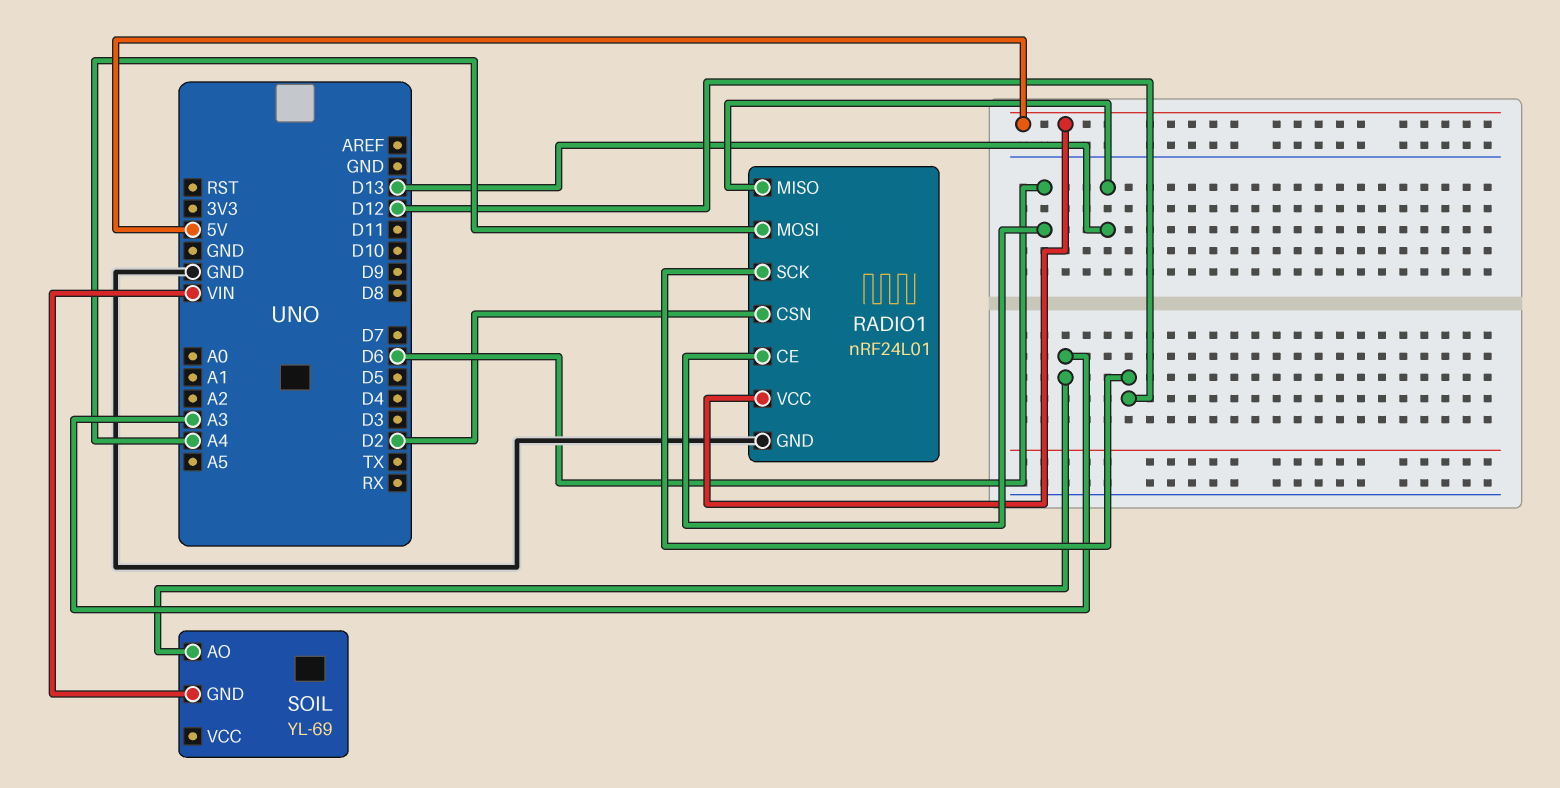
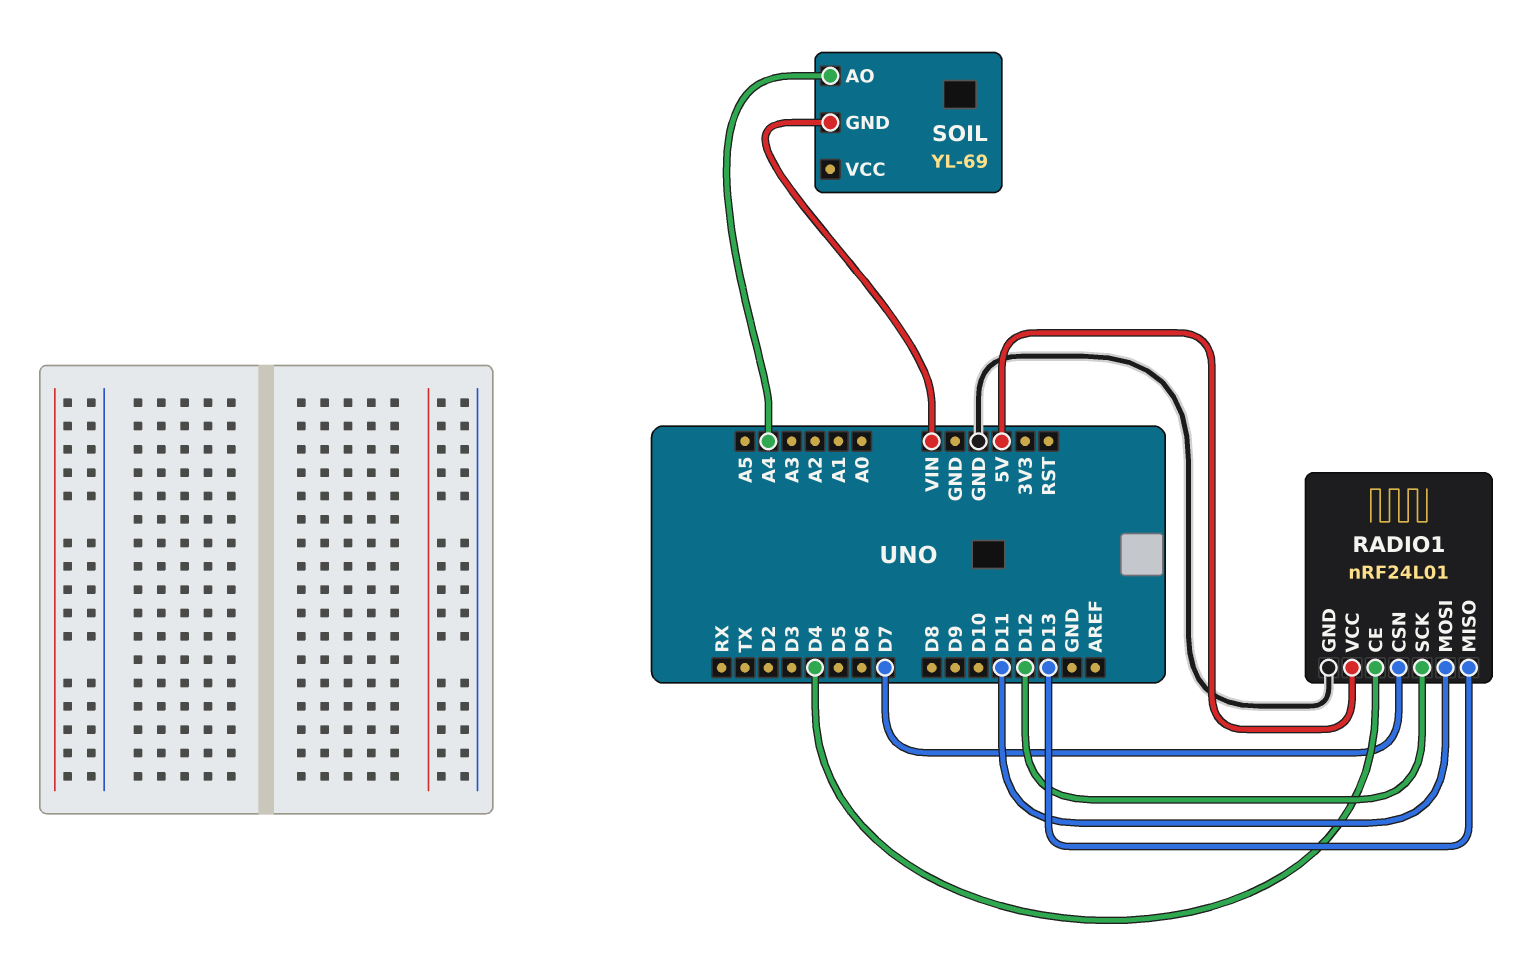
RADIO1 pin CE: D6 -> D4
RADIO1 pin CSN: D2 -> D7
RADIO1 pin MOSI: A4 -> D11
SOIL pin AO: A3 -> A4

